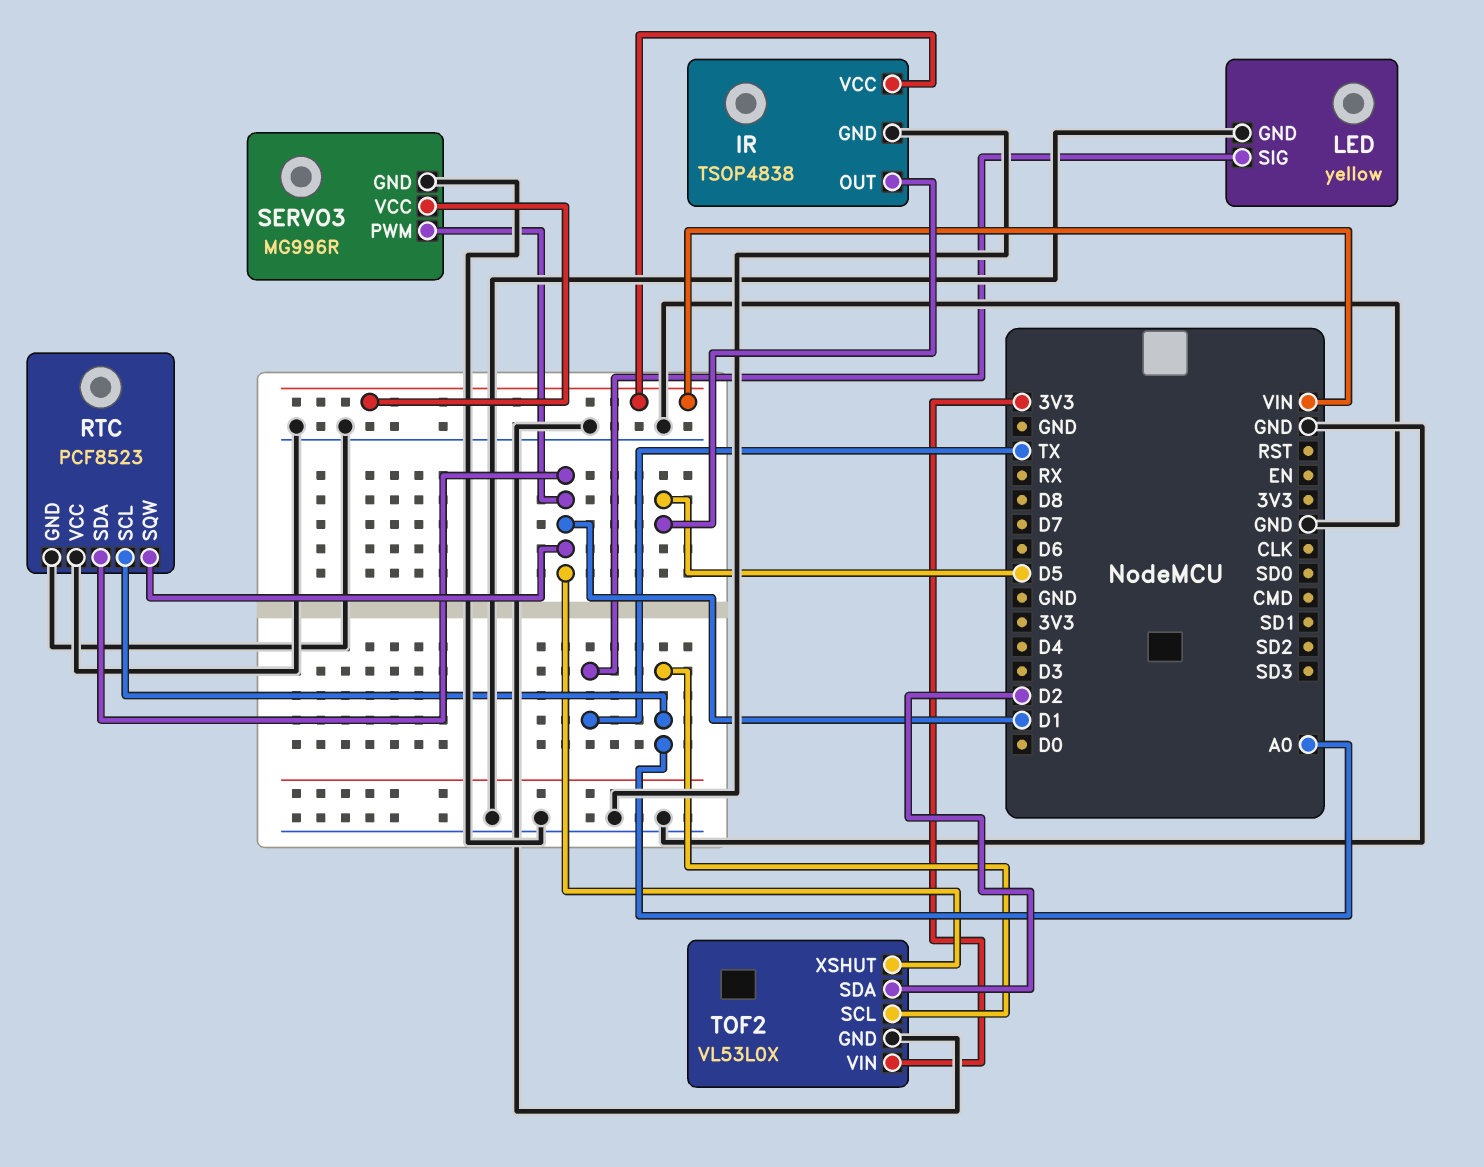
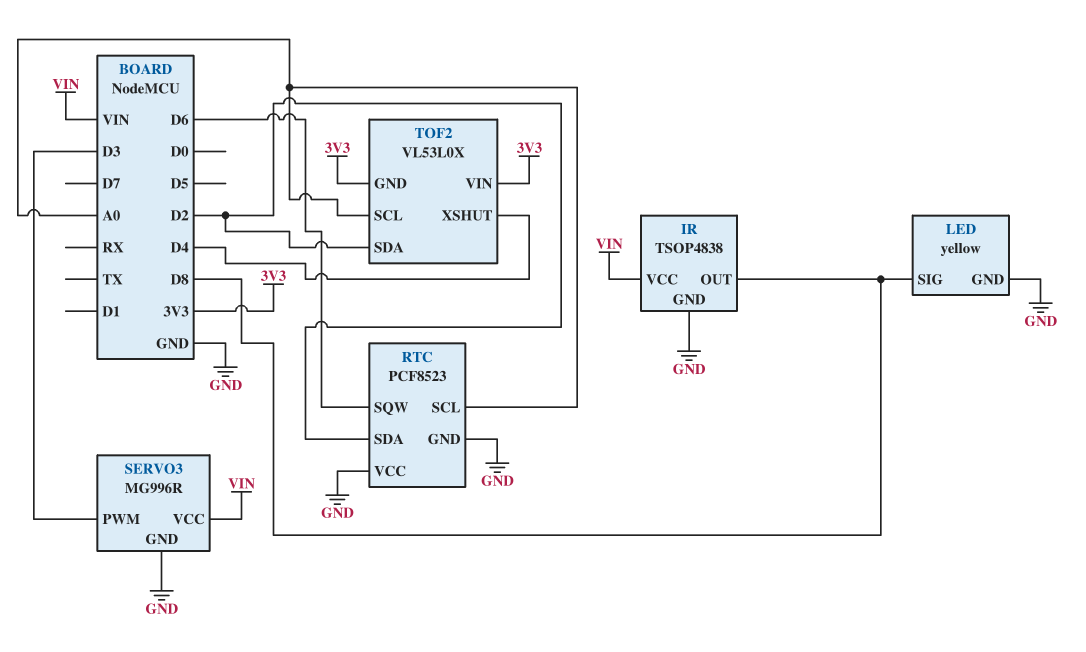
IR pin OUT: D5 -> D8
LED pin SIG: TX -> D8
RTC pin SDA: D1 -> D2
RTC pin SQW: D1 -> D6
SERVO3 pin PWM: D1 -> D3
TOF2 pin GND: GND -> 3V3
TOF2 pin XSHUT: D1 -> D4

